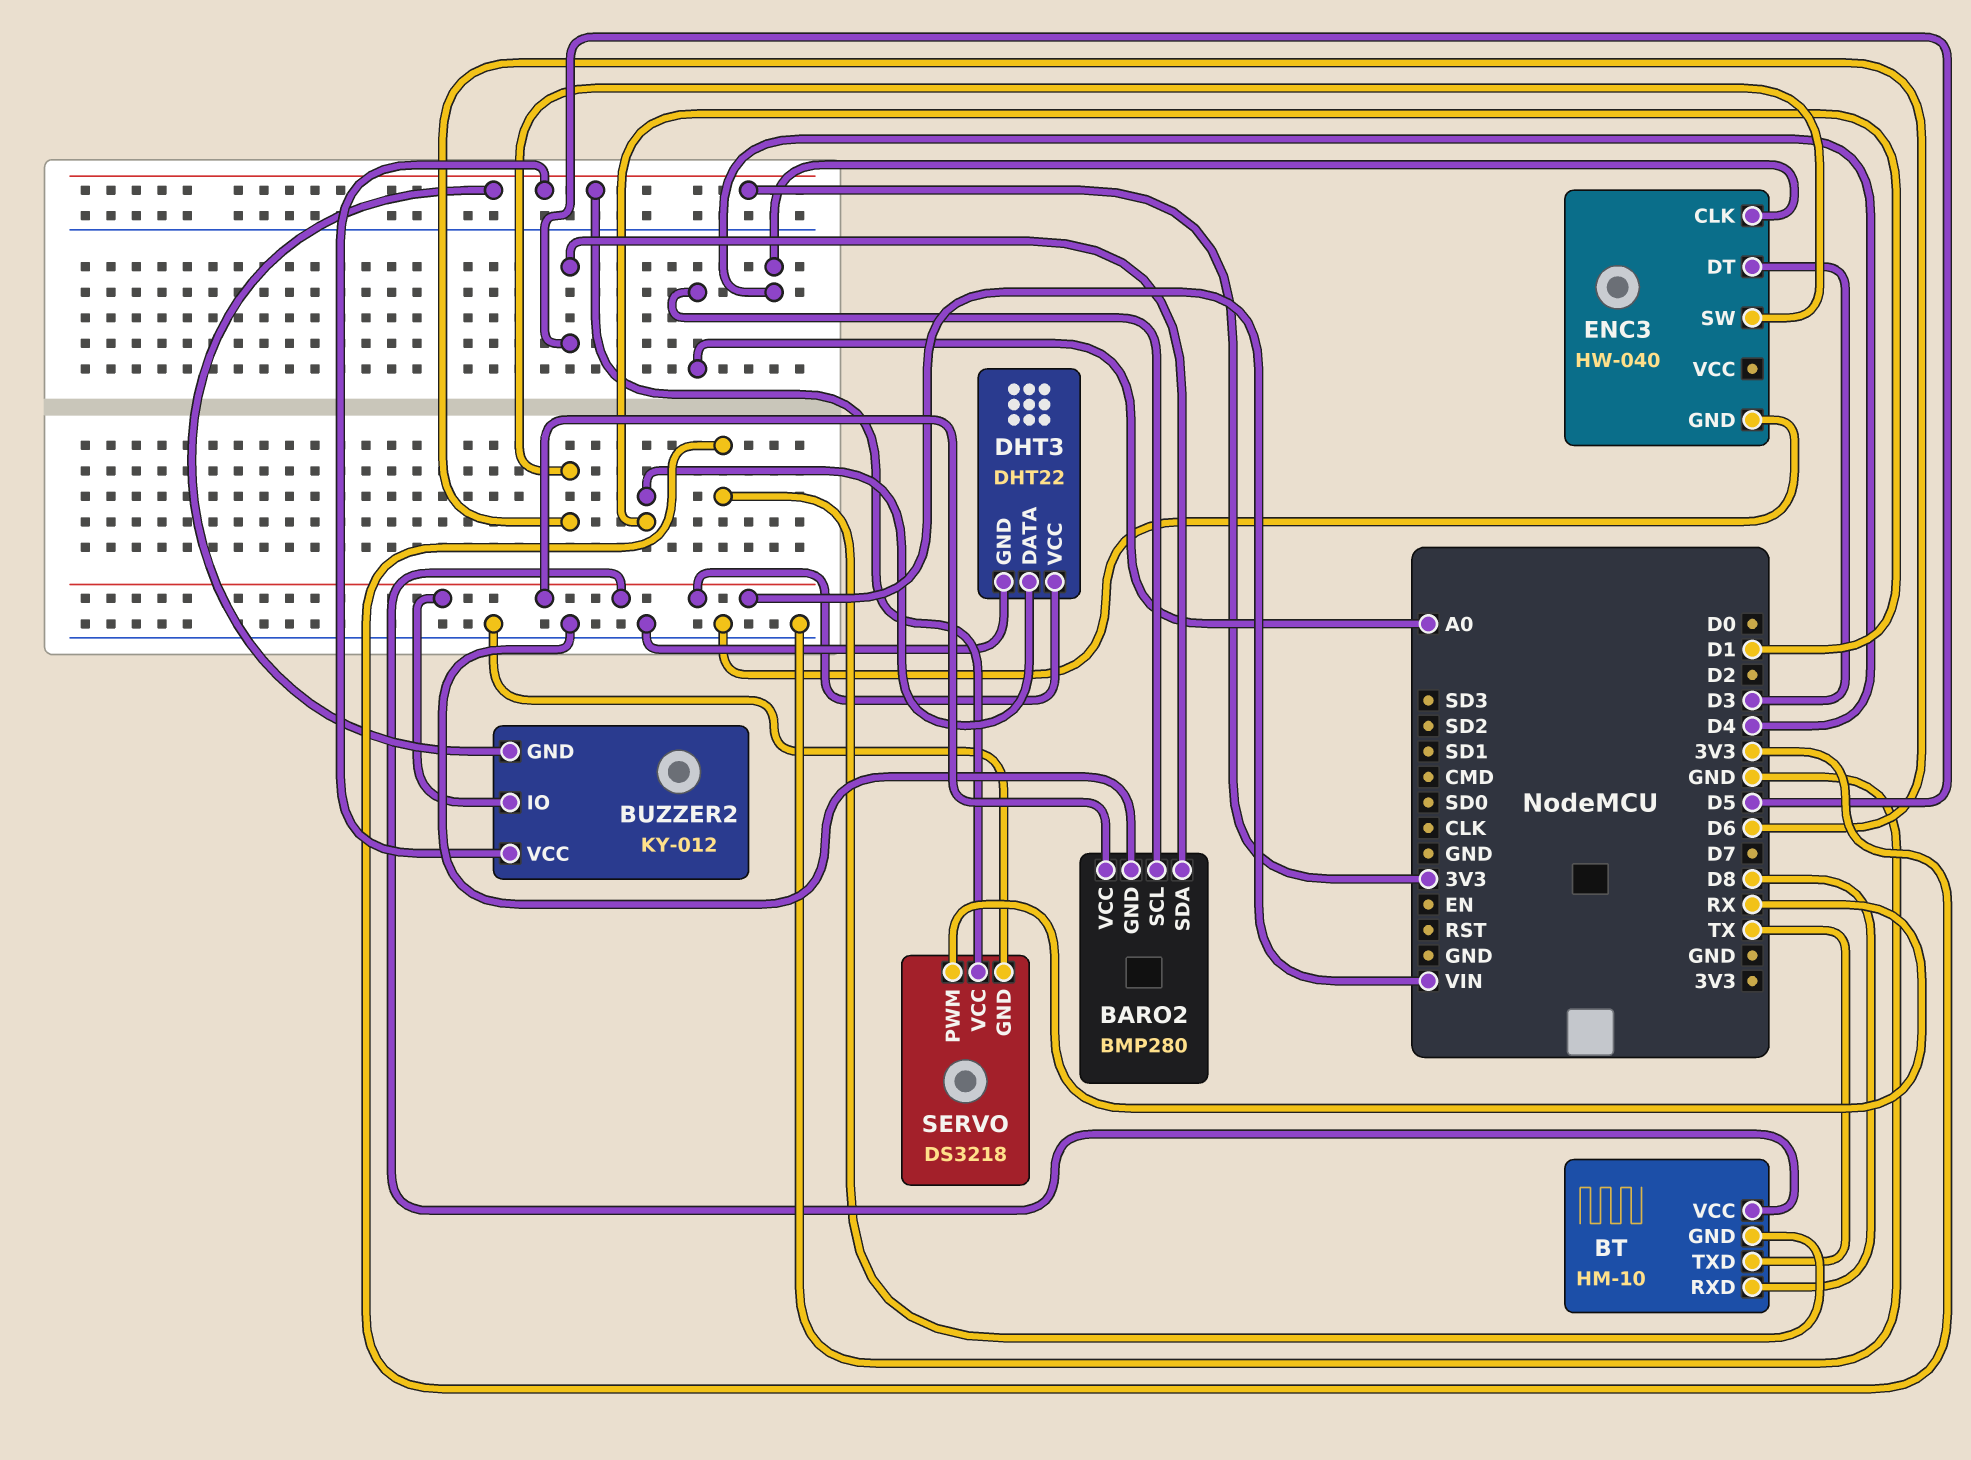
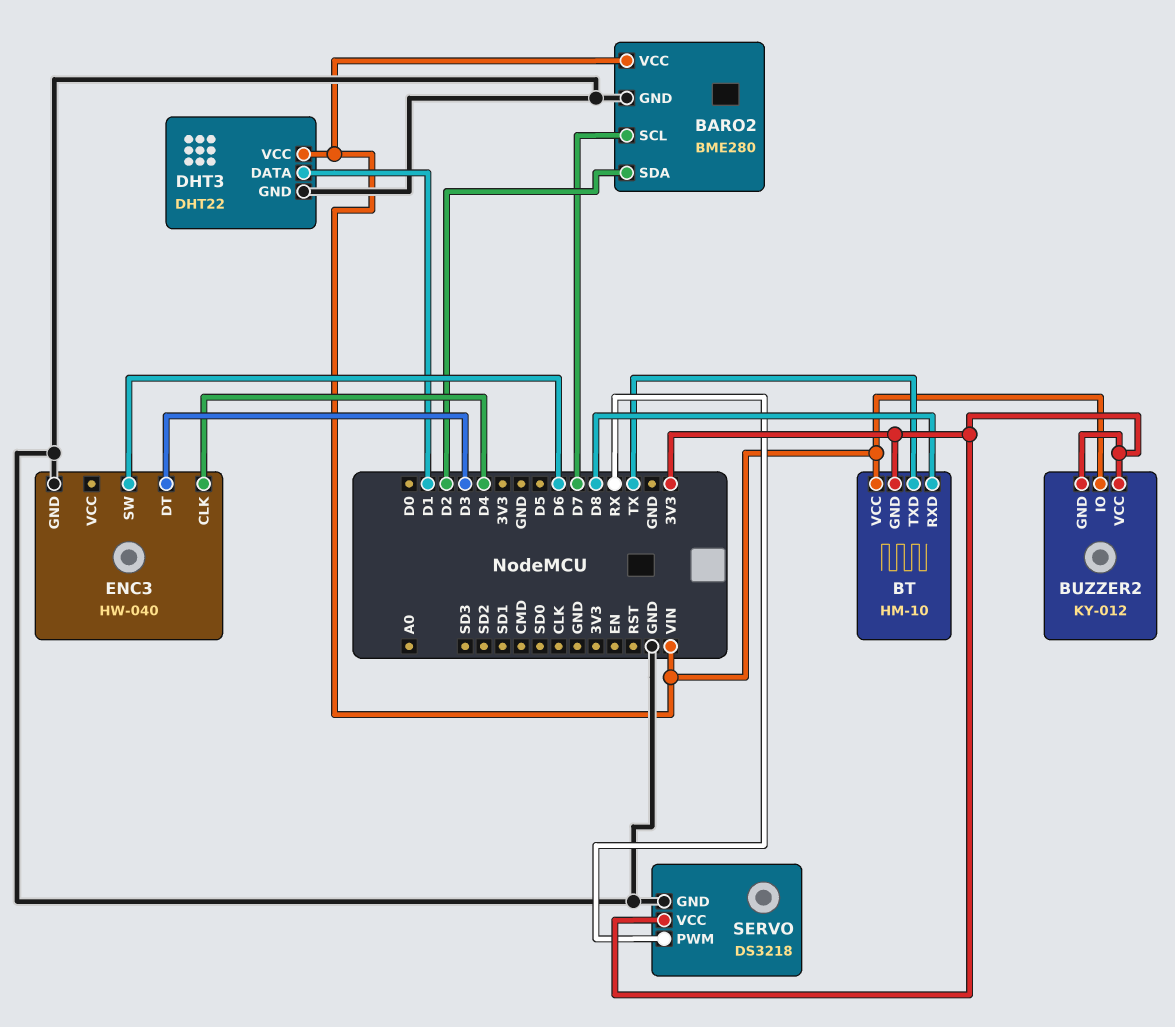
BARO2: BMP280 -> BME280
BARO2 pin SCL: A0 -> D7
BARO2 pin SDA: D5 -> D2

